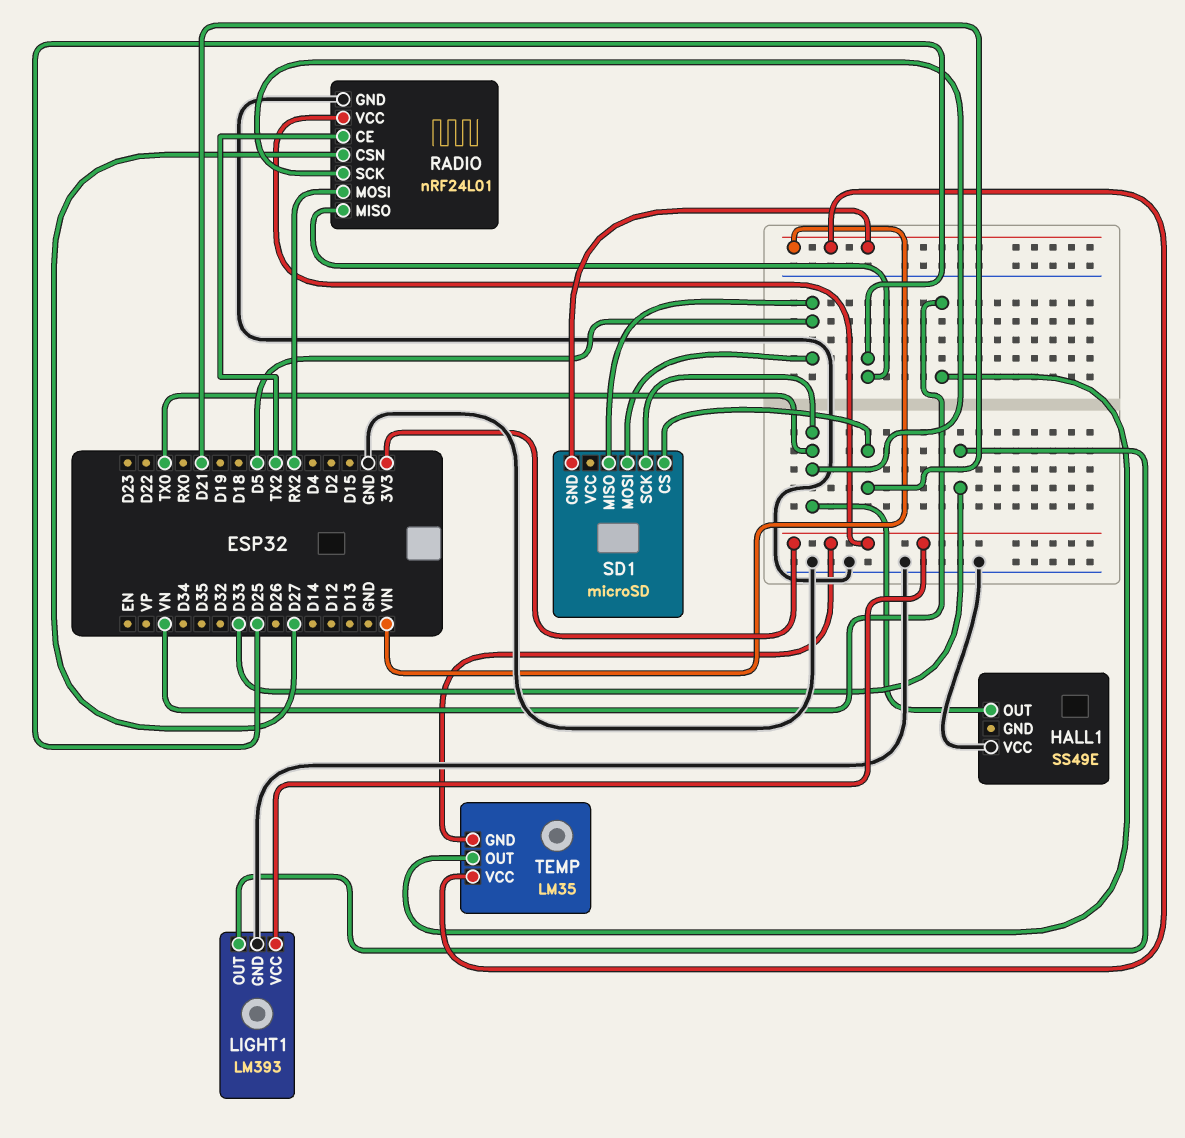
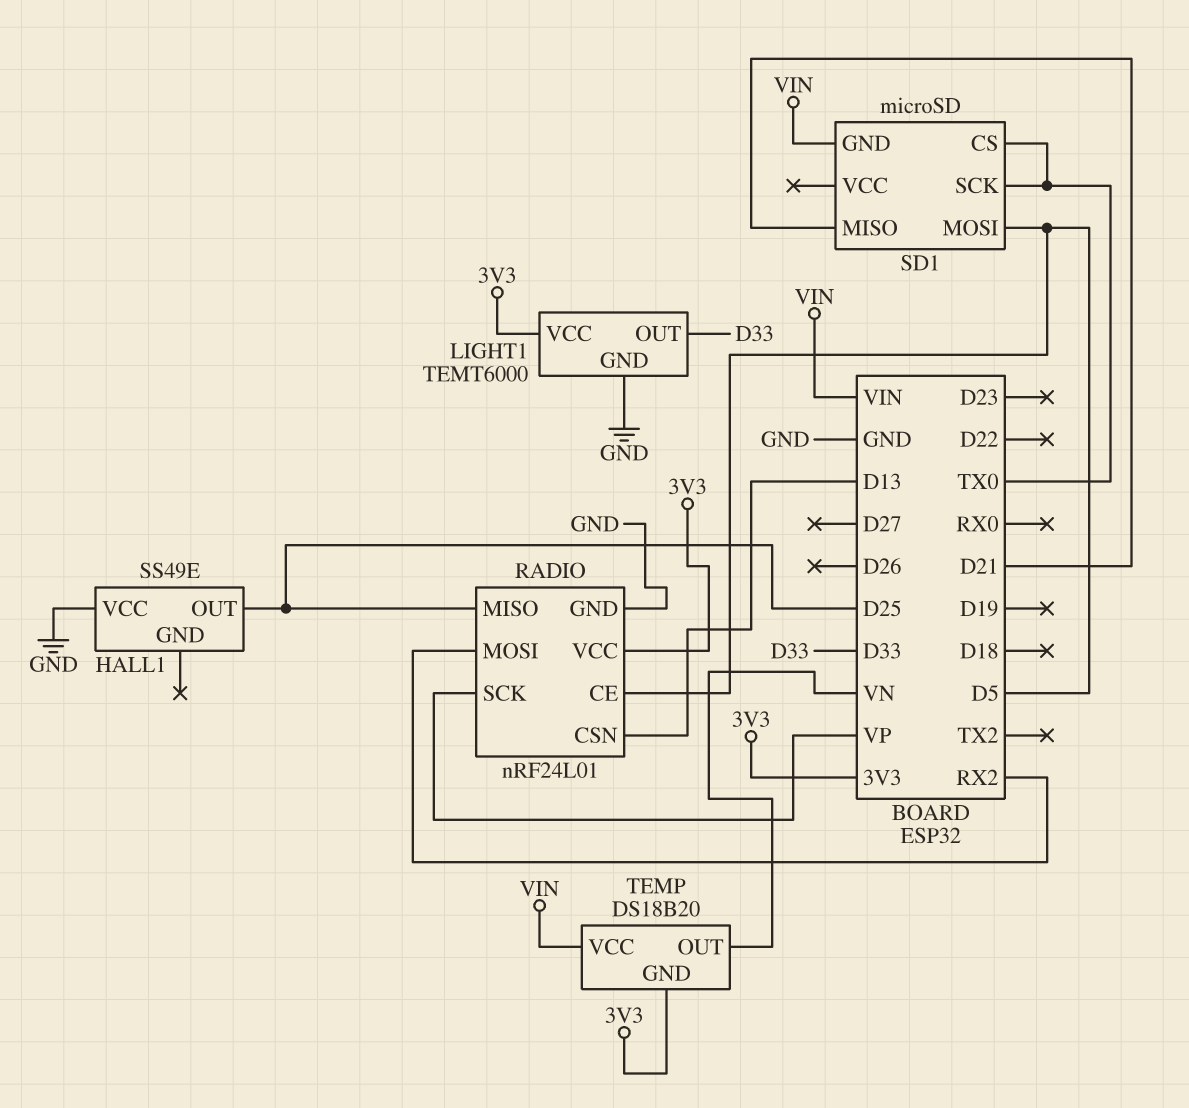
HALL1 pin OUT: TX0 -> D25
LIGHT1: LM393 -> TEMT6000
RADIO pin CE: TX2 -> D5
RADIO pin CSN: D27 -> D13
RADIO pin SCK: TX0 -> VP
SD1 pin CS: D21 -> TX0
SD1 pin MISO: D5 -> D21
TEMP: LM35 -> DS18B20

